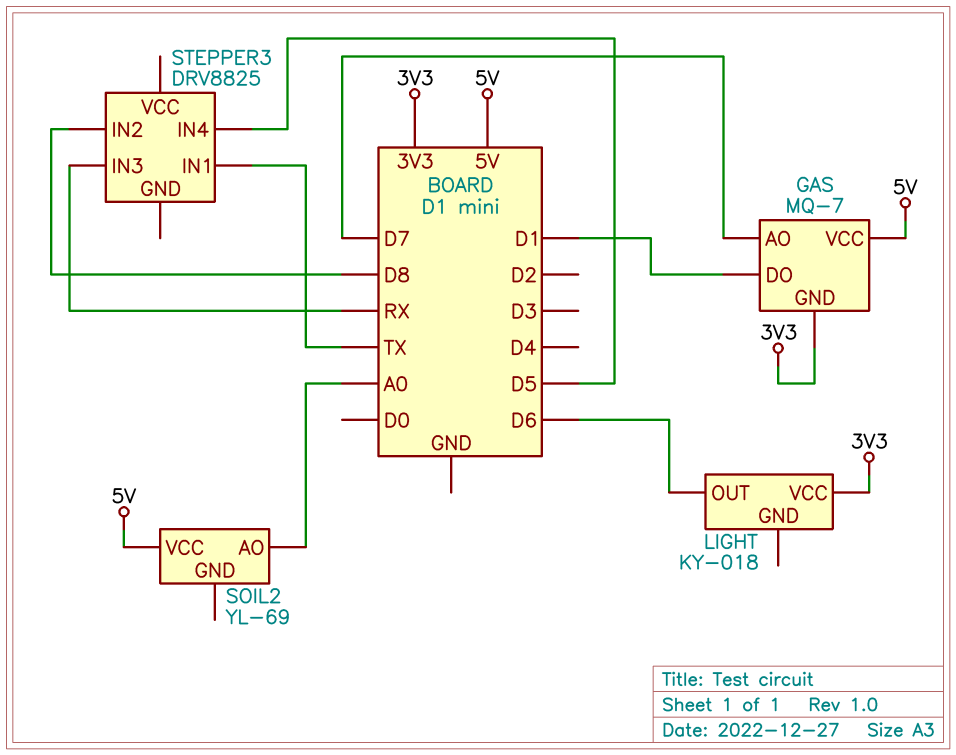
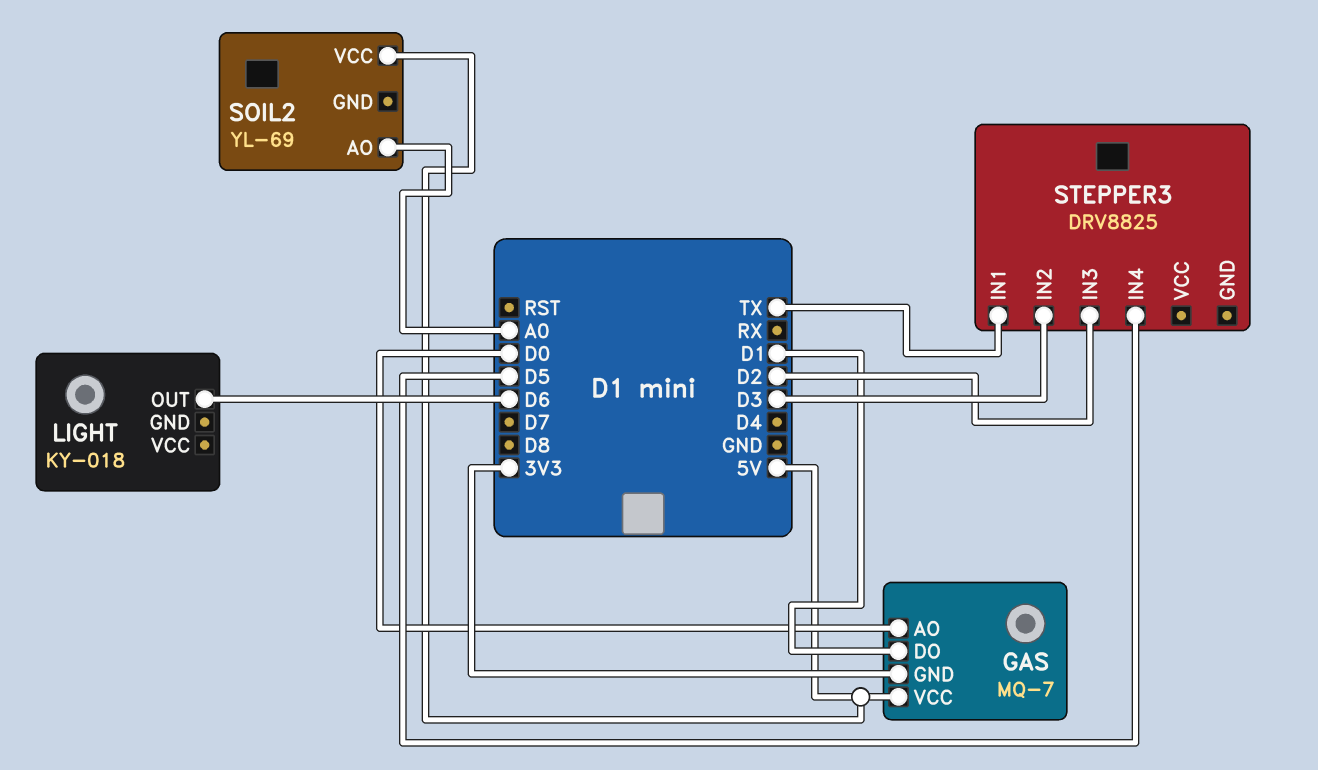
GAS pin AO: D7 -> D0
LIGHT pin VCC: 3V3 -> none
STEPPER3 pin IN2: D8 -> D3
STEPPER3 pin IN3: RX -> D2

